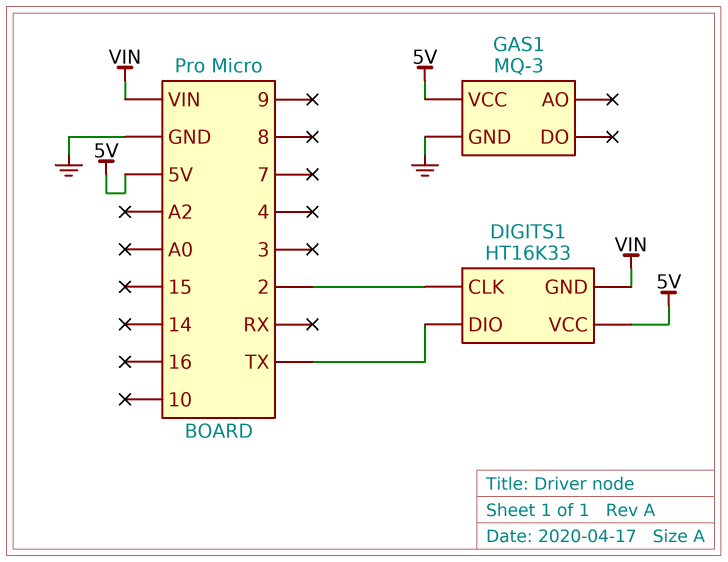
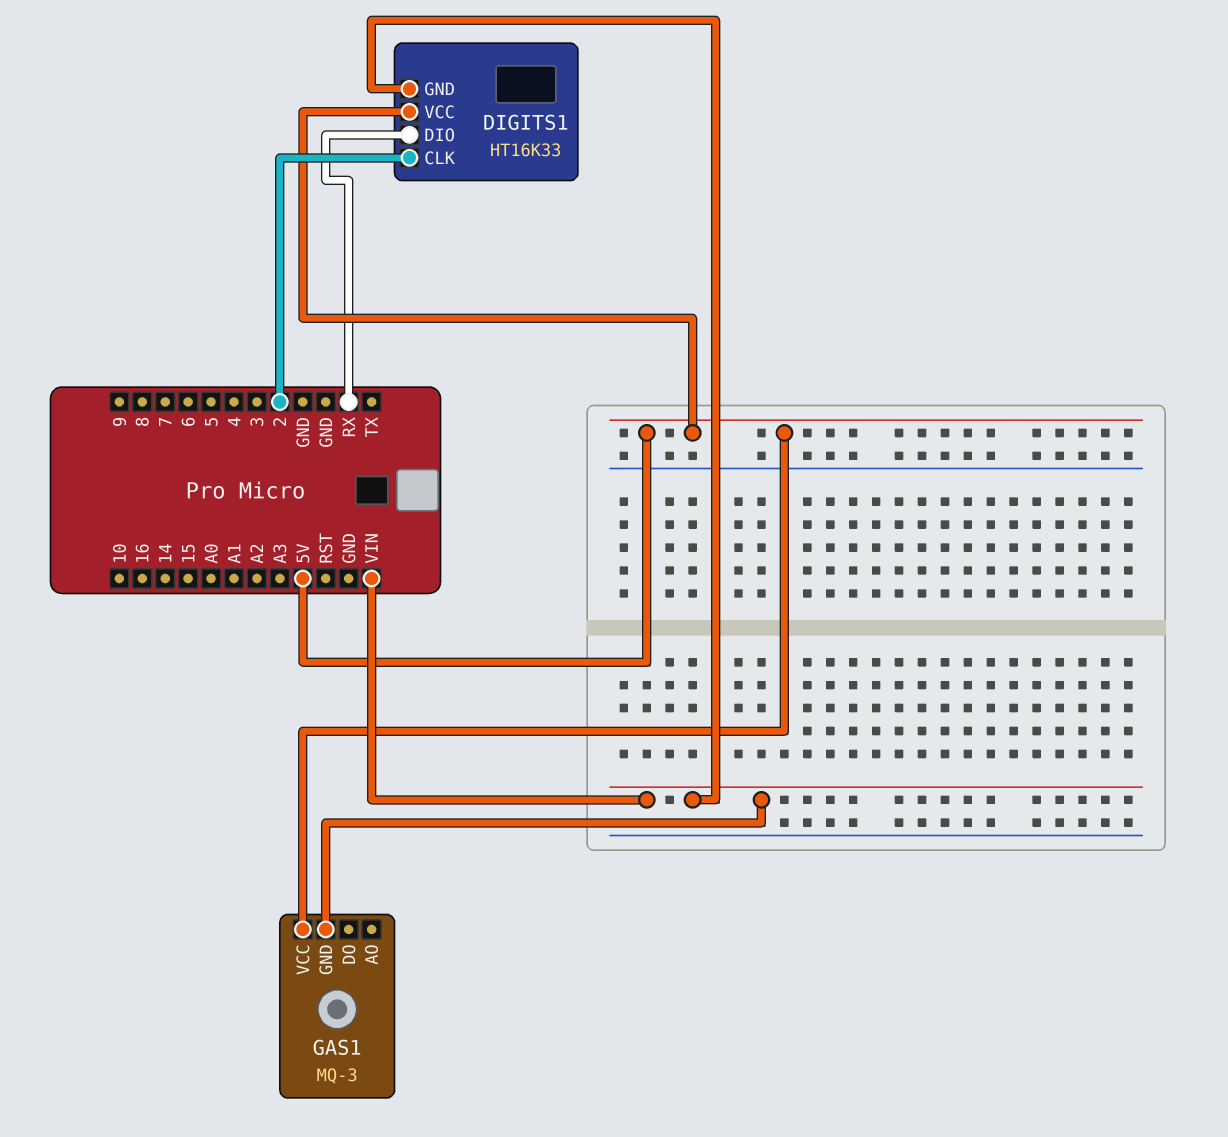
DIGITS1 pin DIO: TX -> RX
GAS1 pin GND: GND -> VIN

